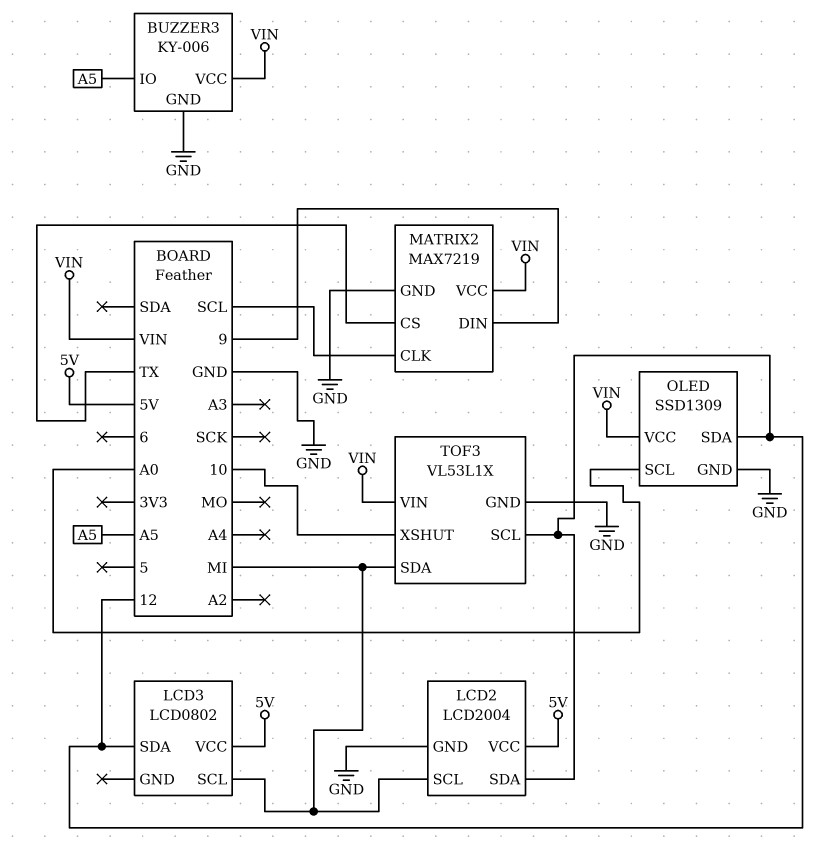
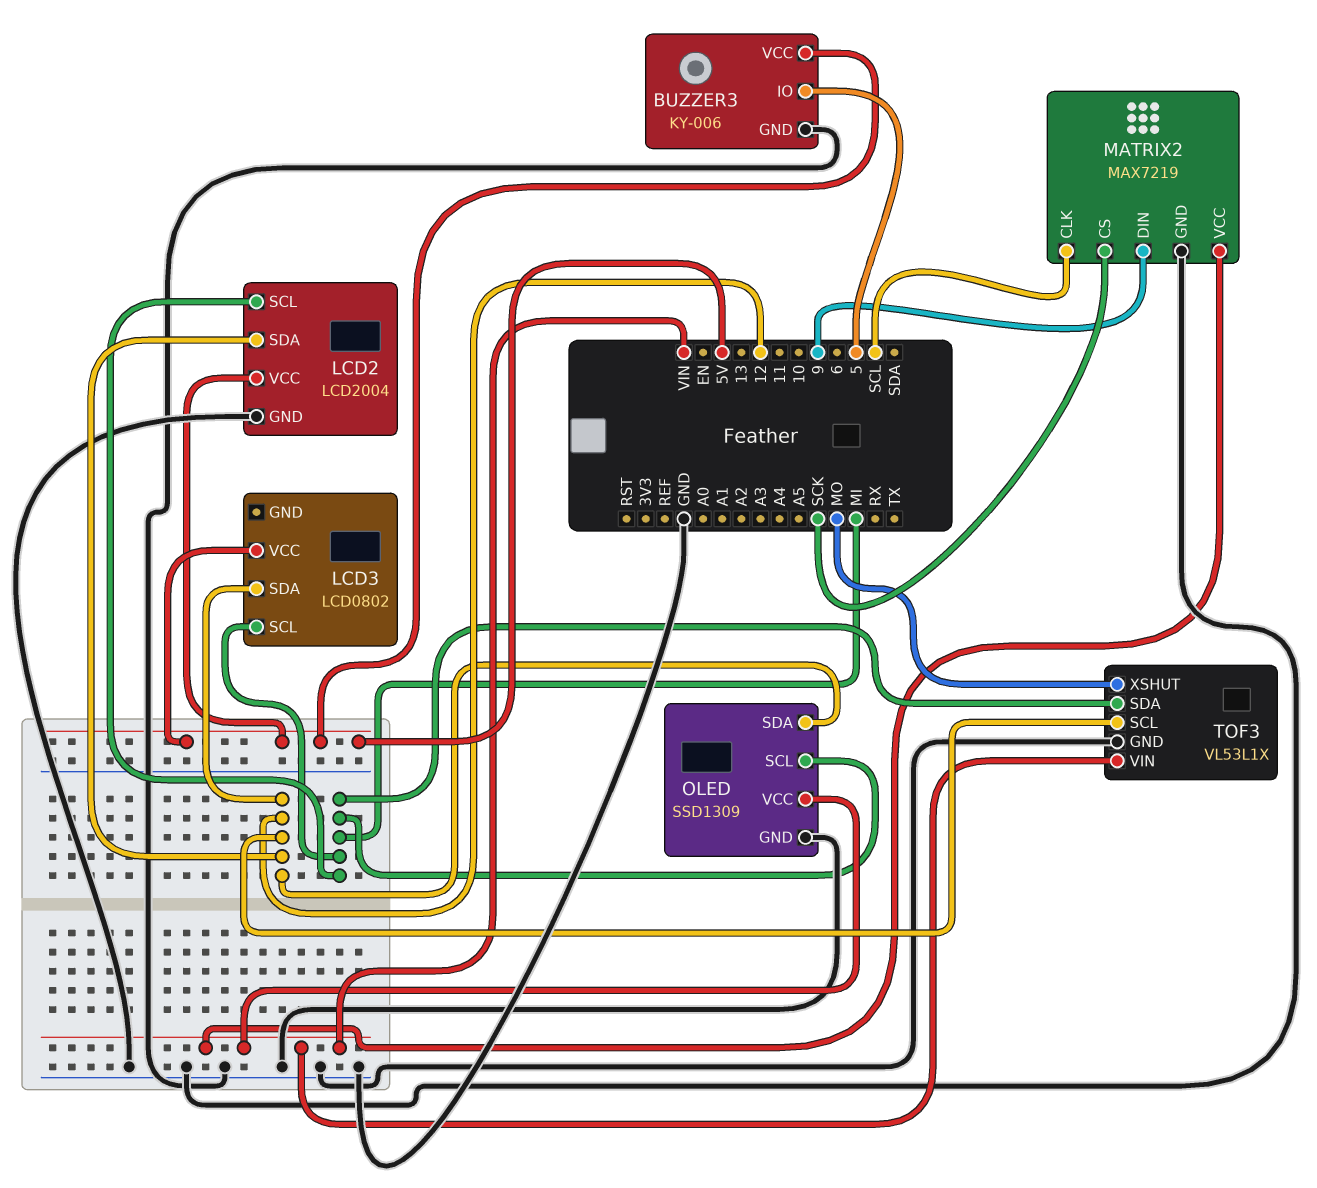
BUZZER3 pin IO: A5 -> 5
BUZZER3 pin VCC: VIN -> 5V
MATRIX2 pin CS: TX -> SCK
OLED pin SCL: A0 -> MI
TOF3 pin XSHUT: 10 -> MO

